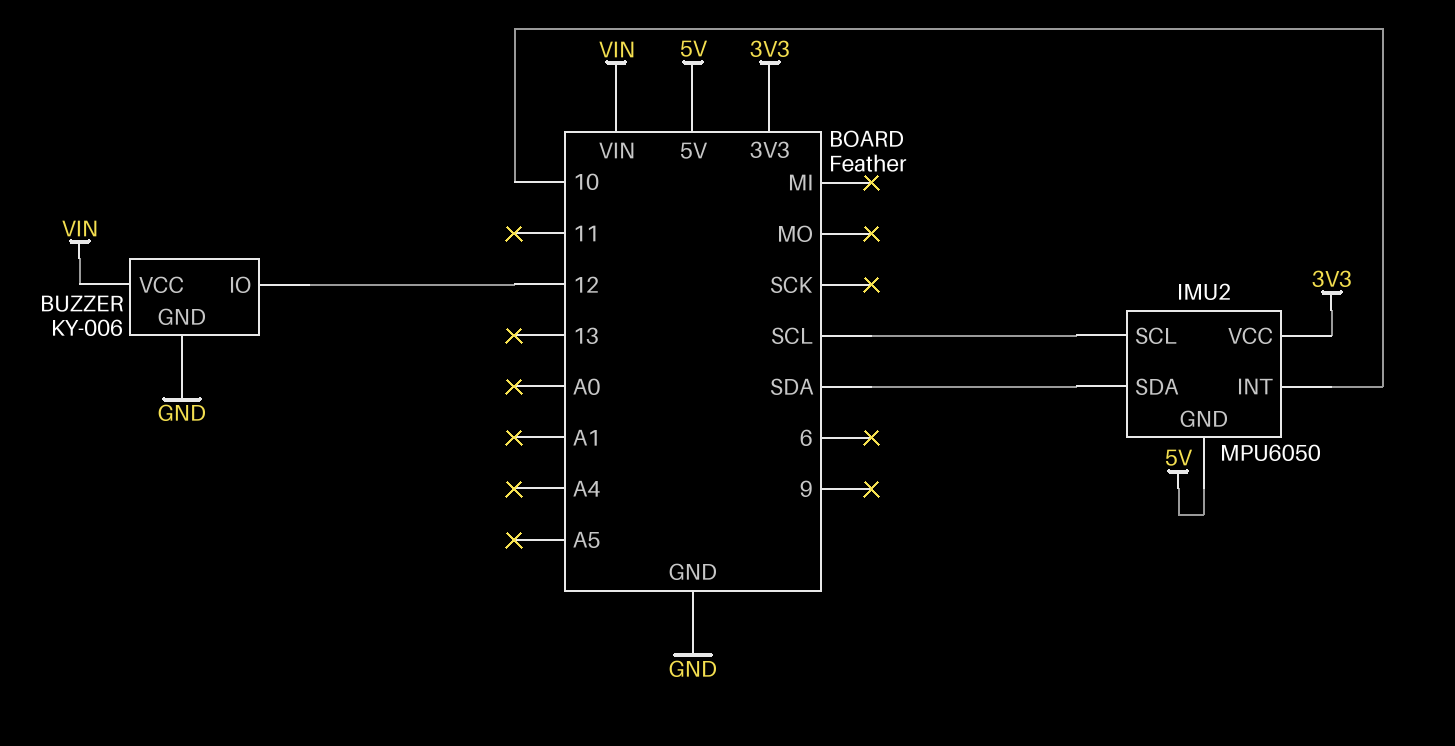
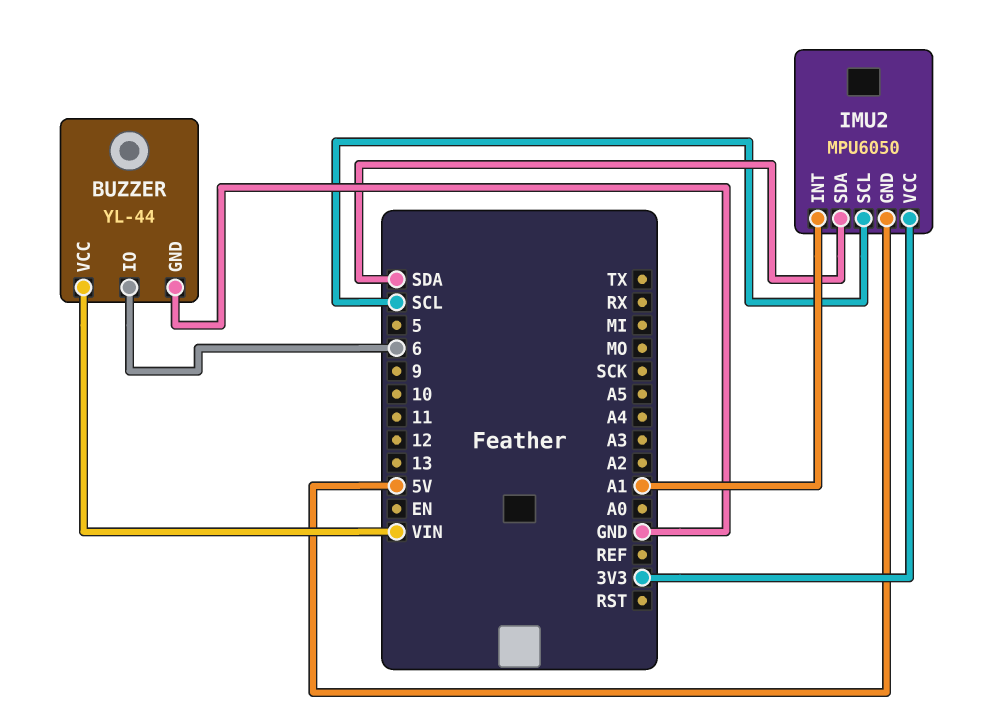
BUZZER: KY-006 -> YL-44
BUZZER pin IO: 12 -> 6
IMU2 pin INT: 10 -> A1

